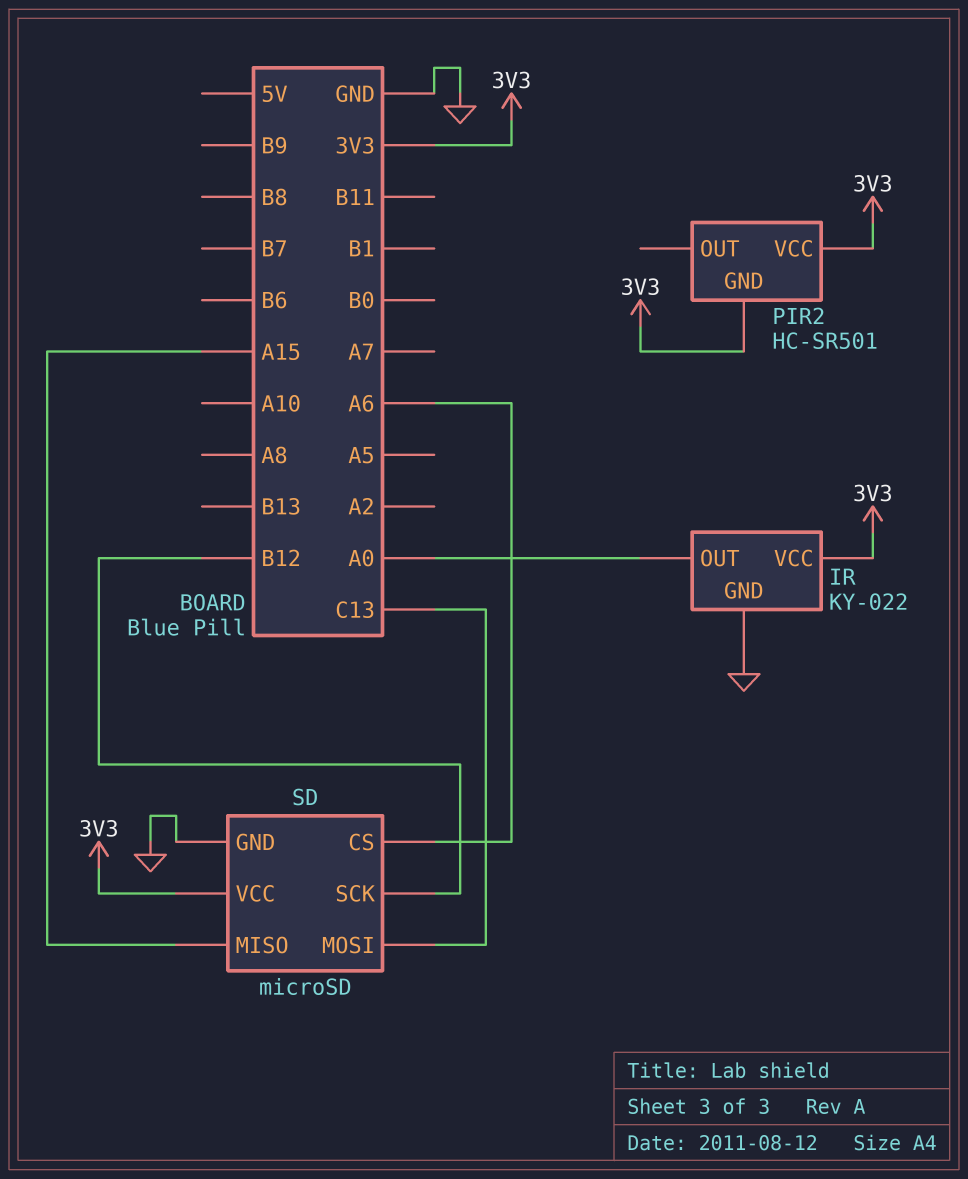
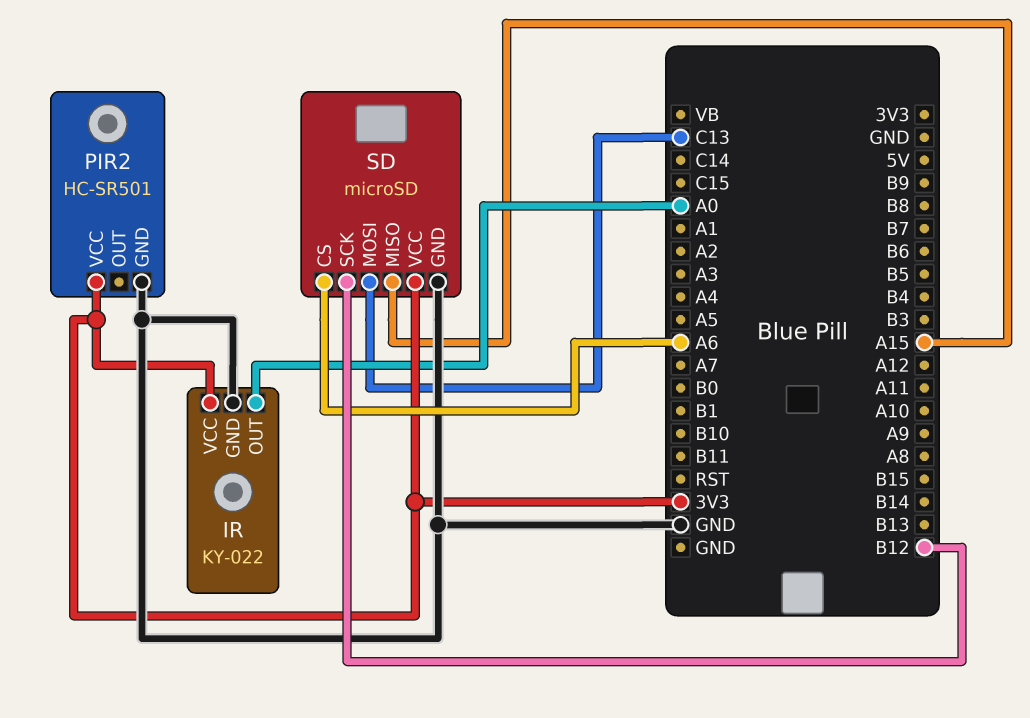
PIR2 pin GND: 3V3 -> GND

